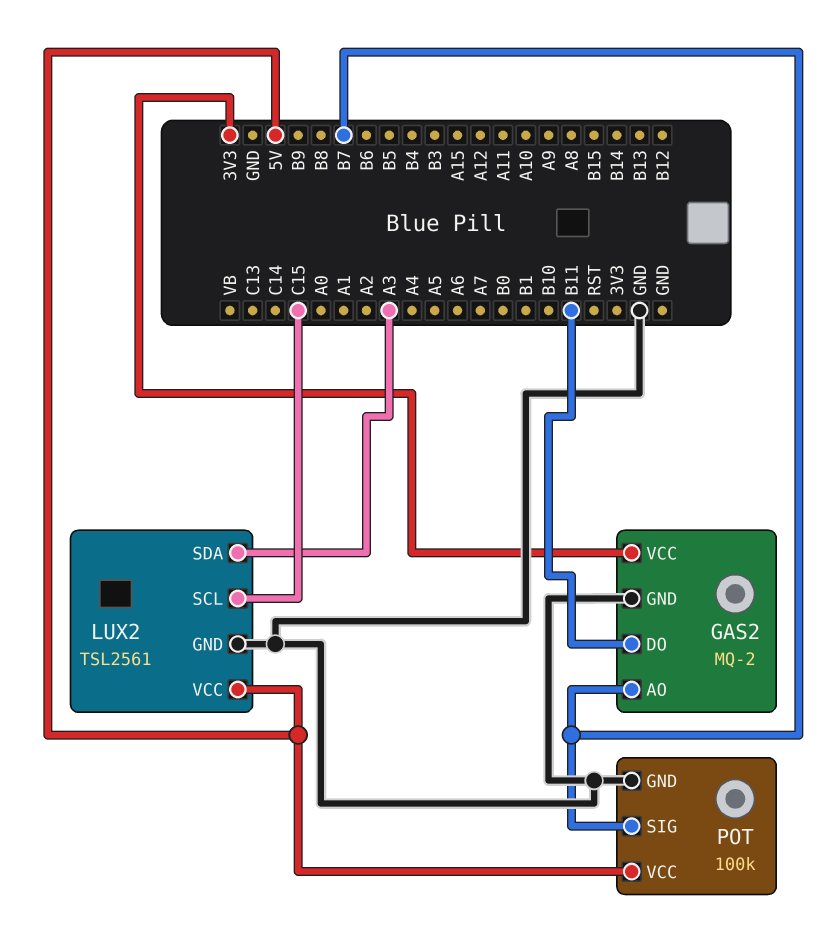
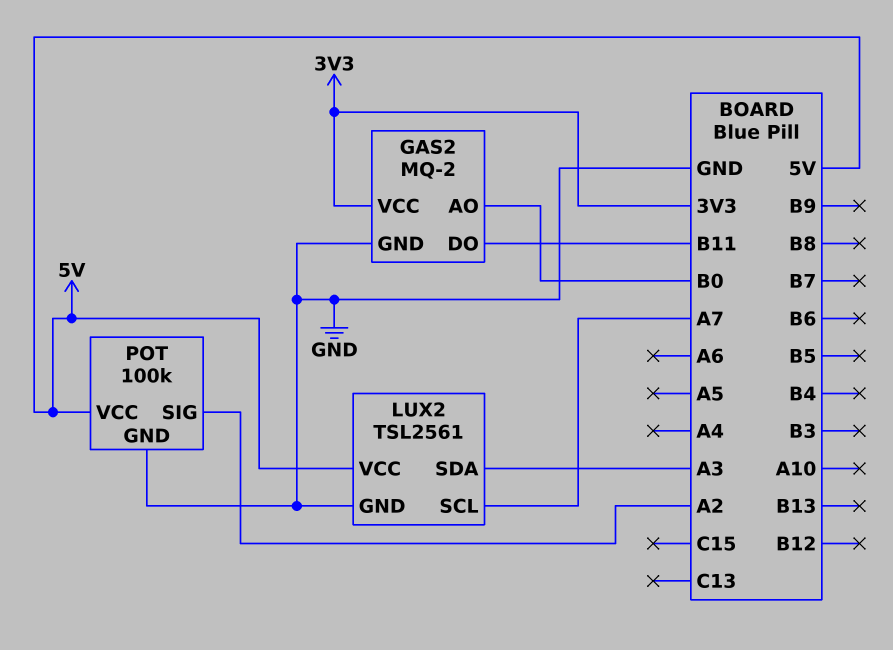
GAS2 pin AO: B7 -> B0
LUX2 pin SCL: C15 -> A7
POT pin SIG: B7 -> A2

